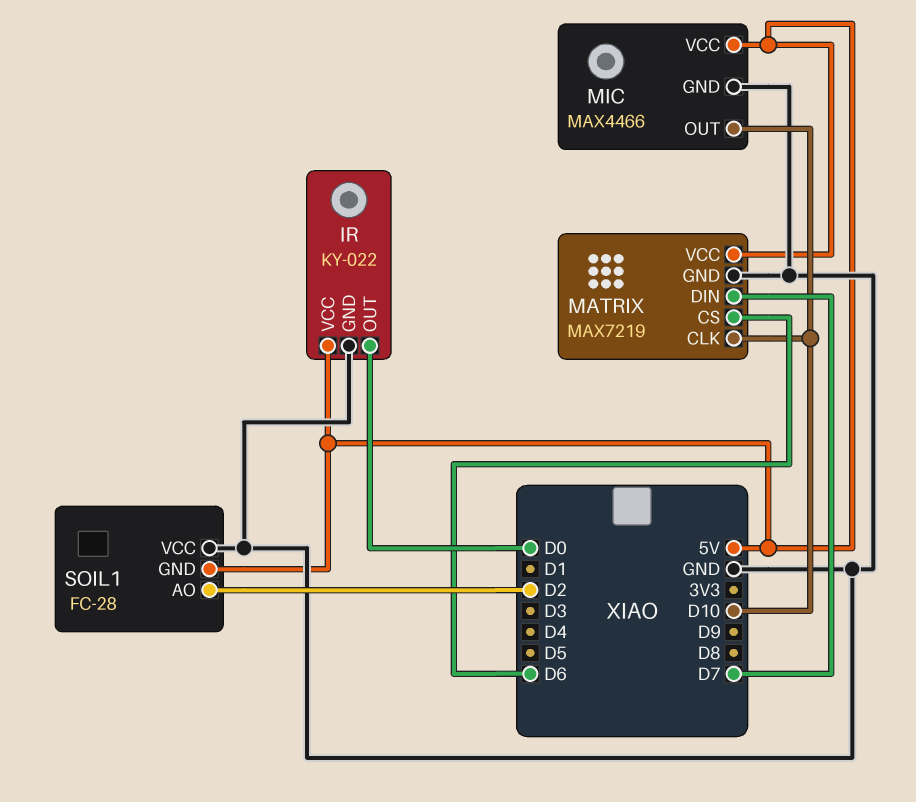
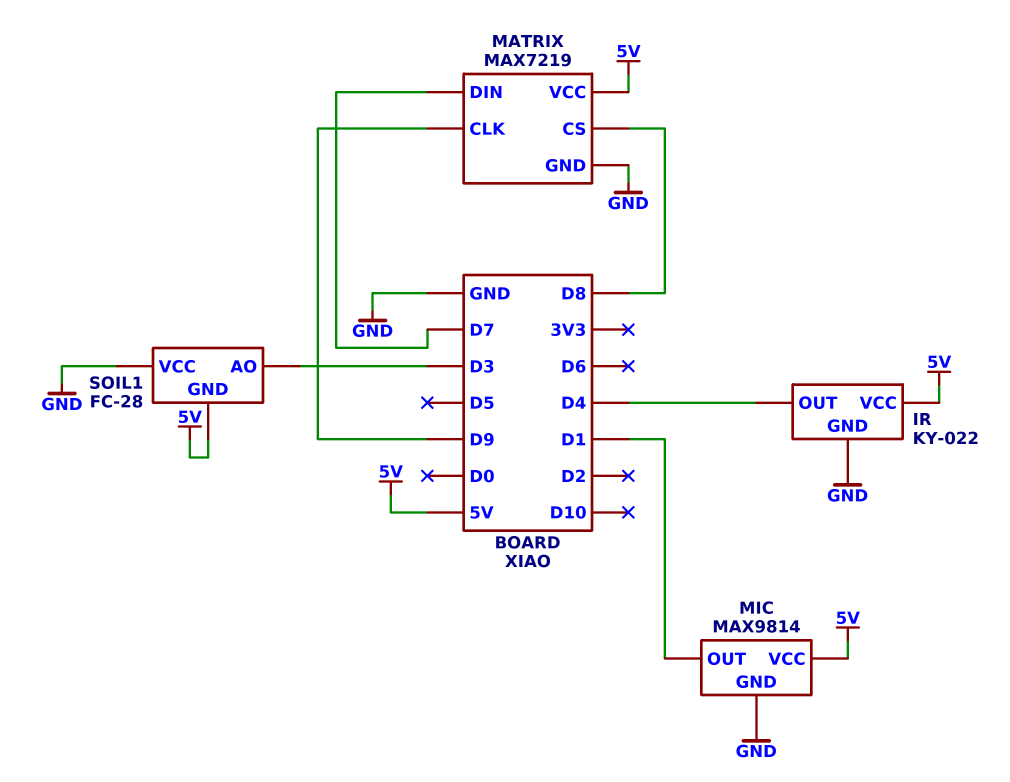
IR pin OUT: D0 -> D4
MATRIX pin CLK: D10 -> D9
MATRIX pin CS: D6 -> D8
MIC: MAX4466 -> MAX9814
MIC pin OUT: D10 -> D1
SOIL1 pin AO: D2 -> D3

